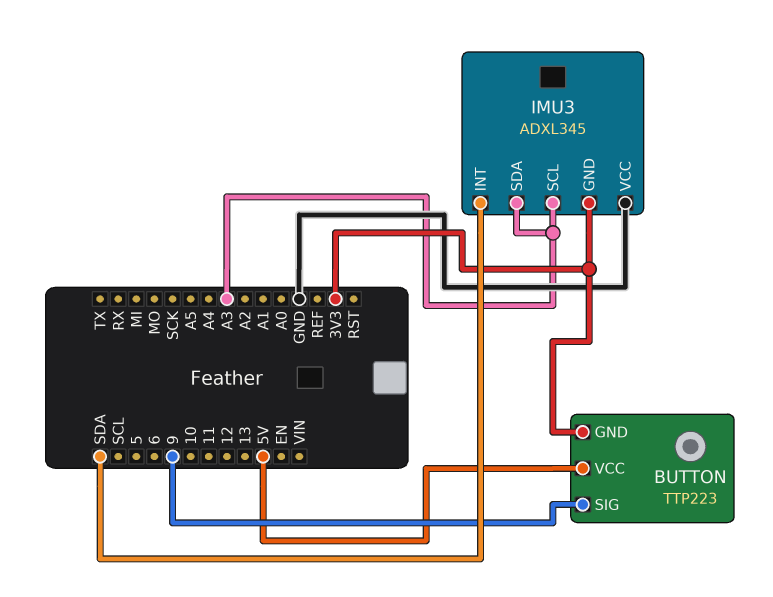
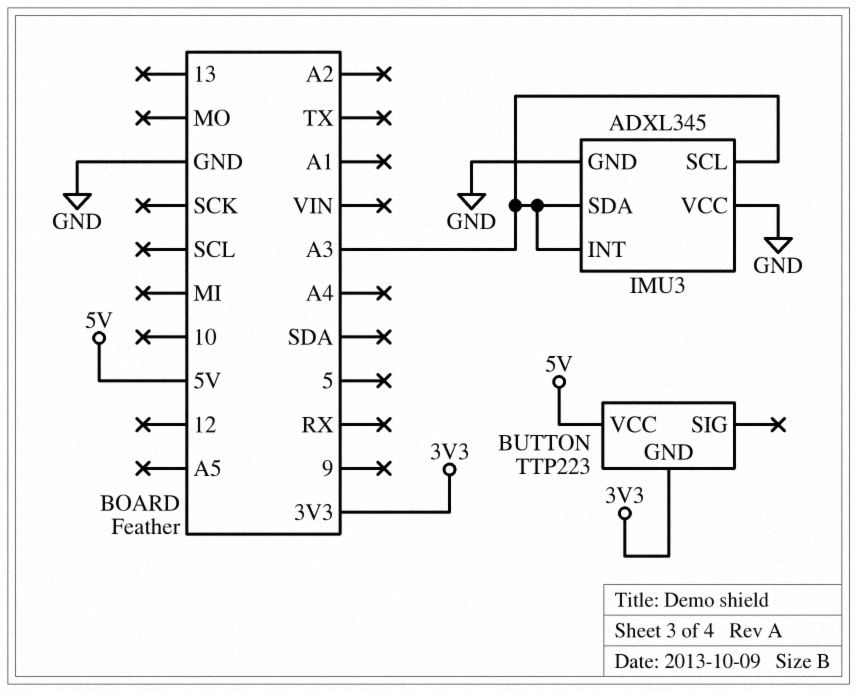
BUTTON pin SIG: 9 -> none
IMU3 pin GND: 3V3 -> GND
IMU3 pin INT: SDA -> A3

